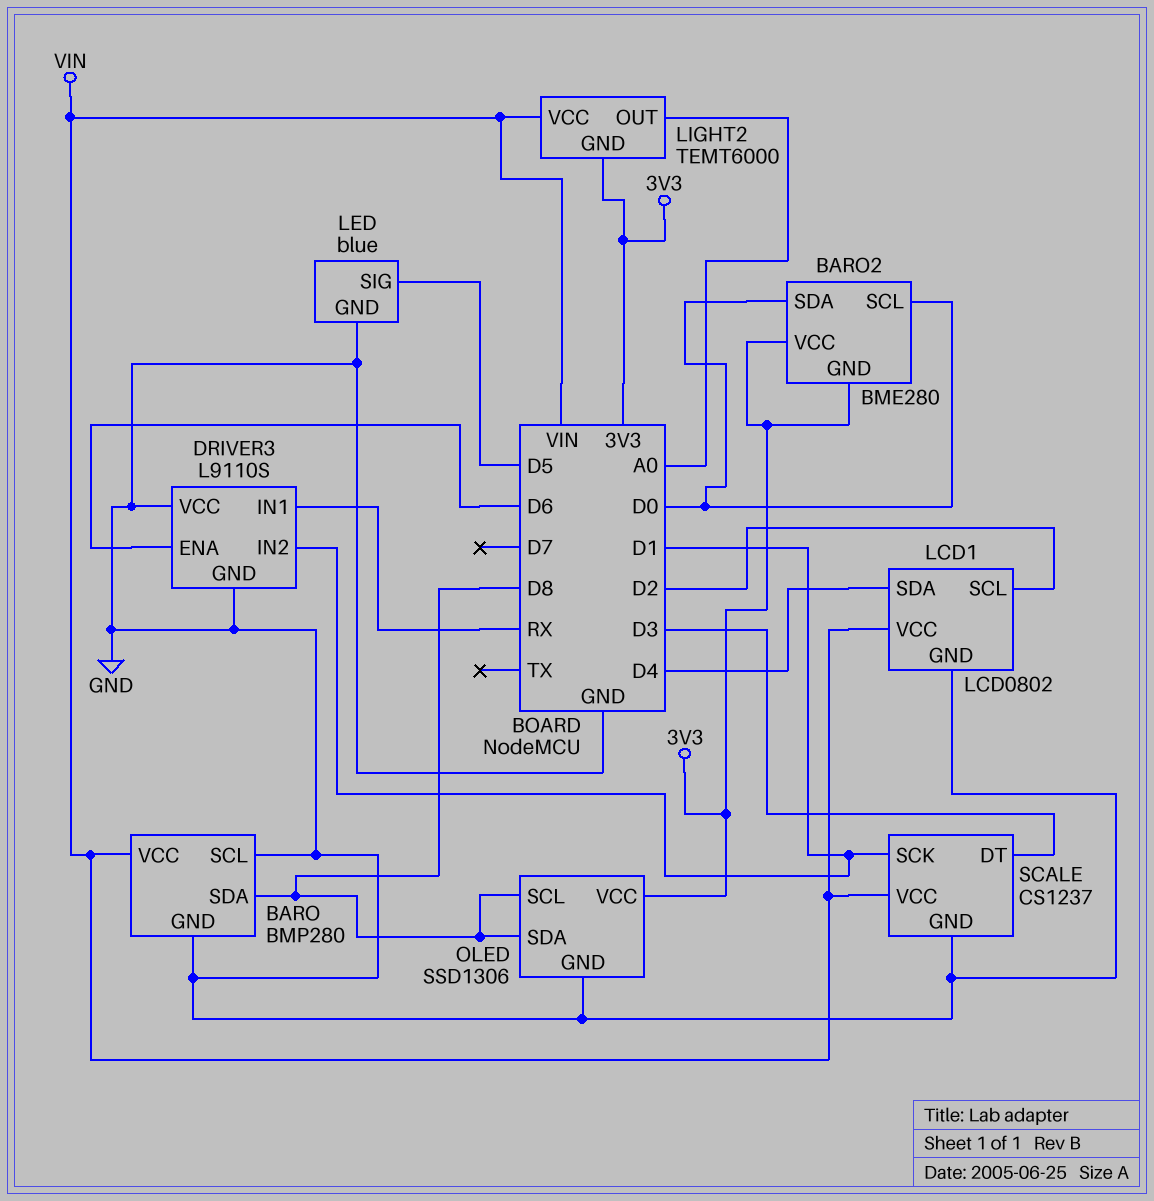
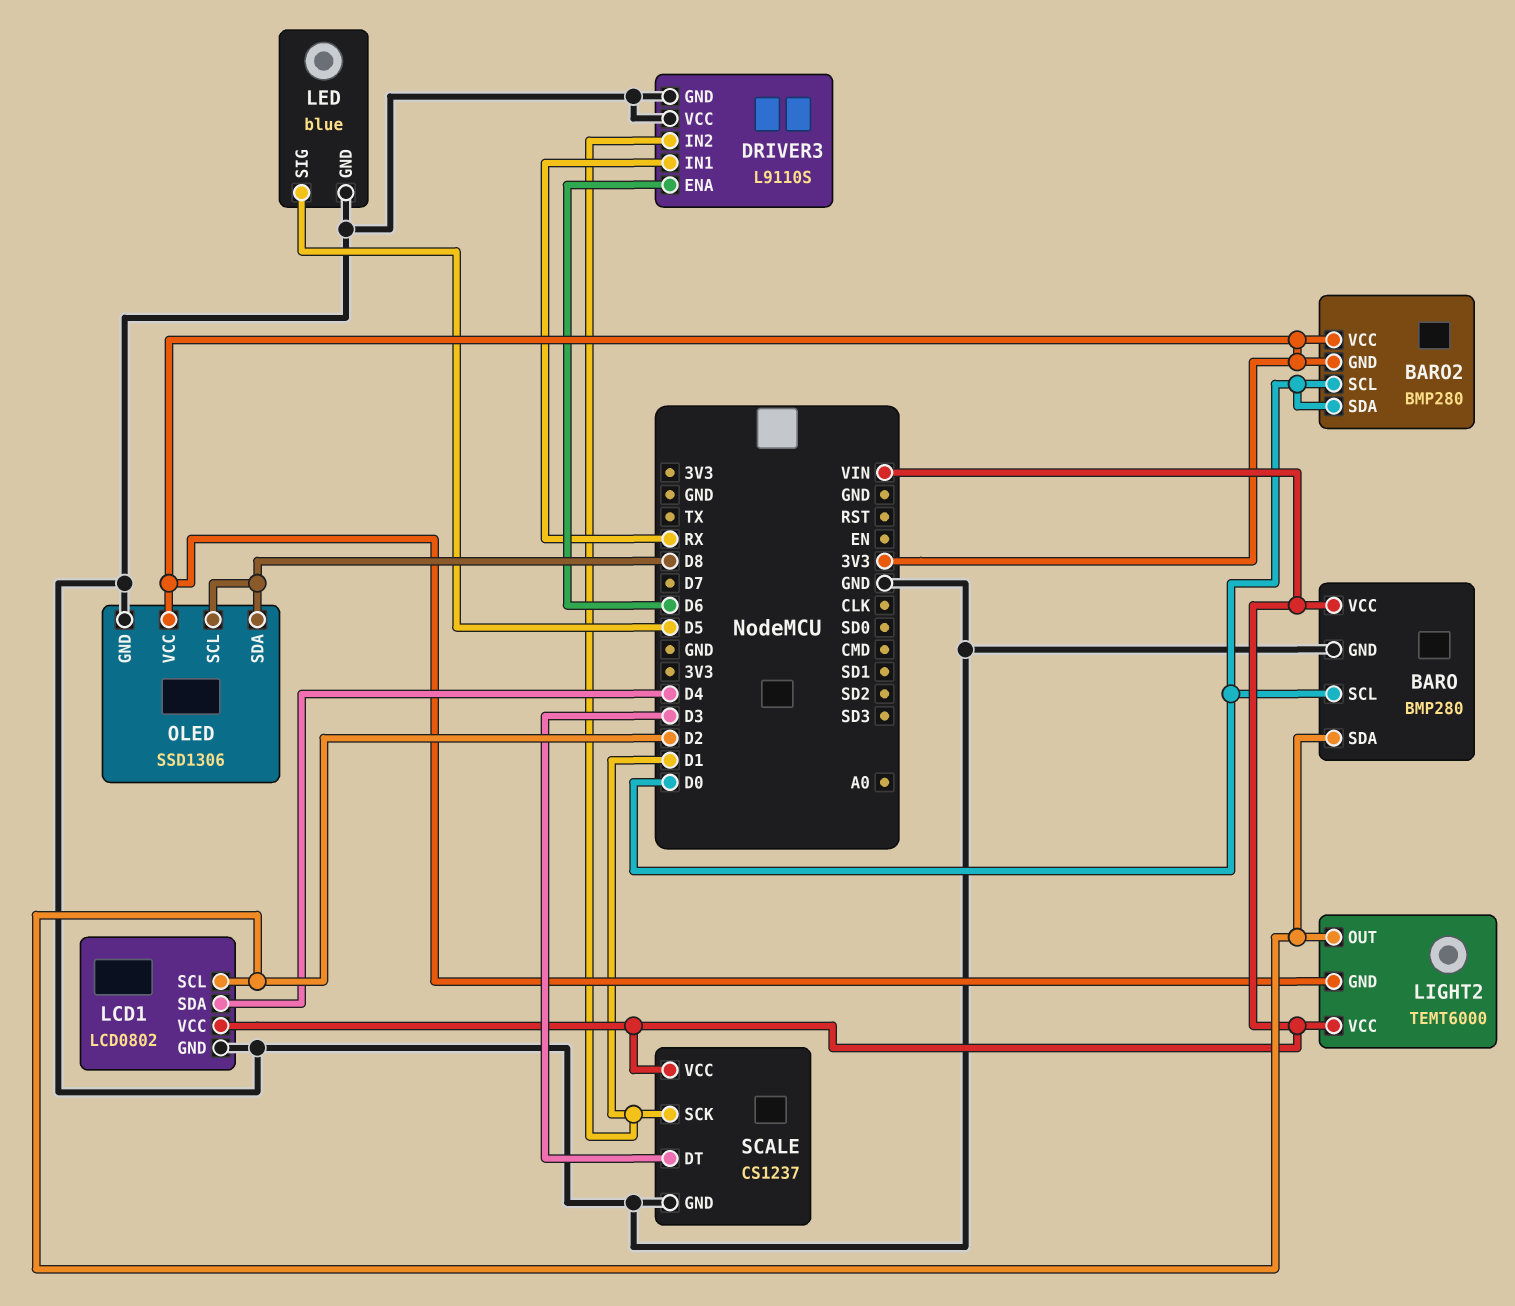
BARO pin SCL: GND -> D0
BARO pin SDA: D8 -> D2
BARO2: BME280 -> BMP280
LIGHT2 pin OUT: A0 -> D2

